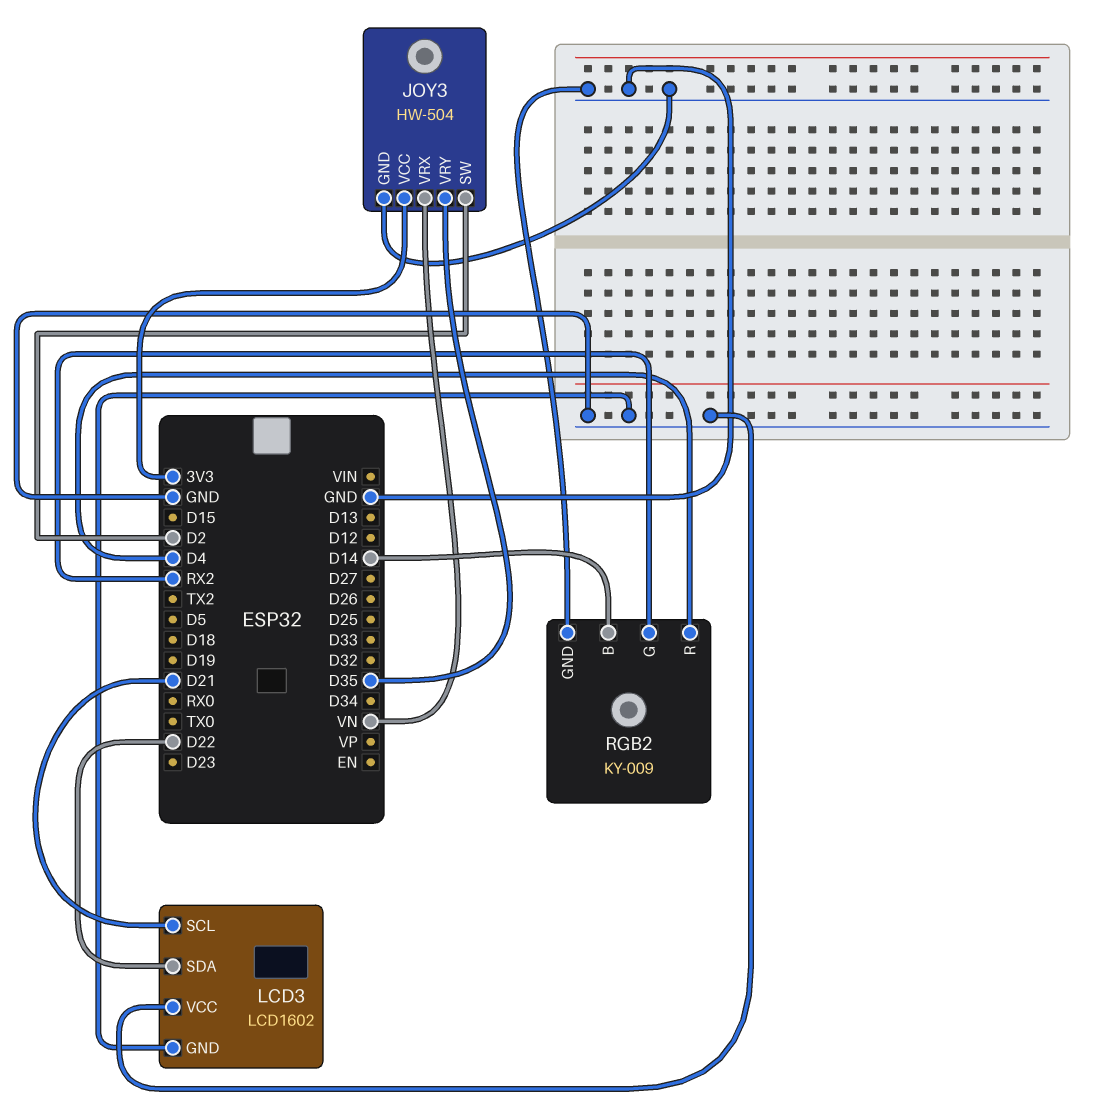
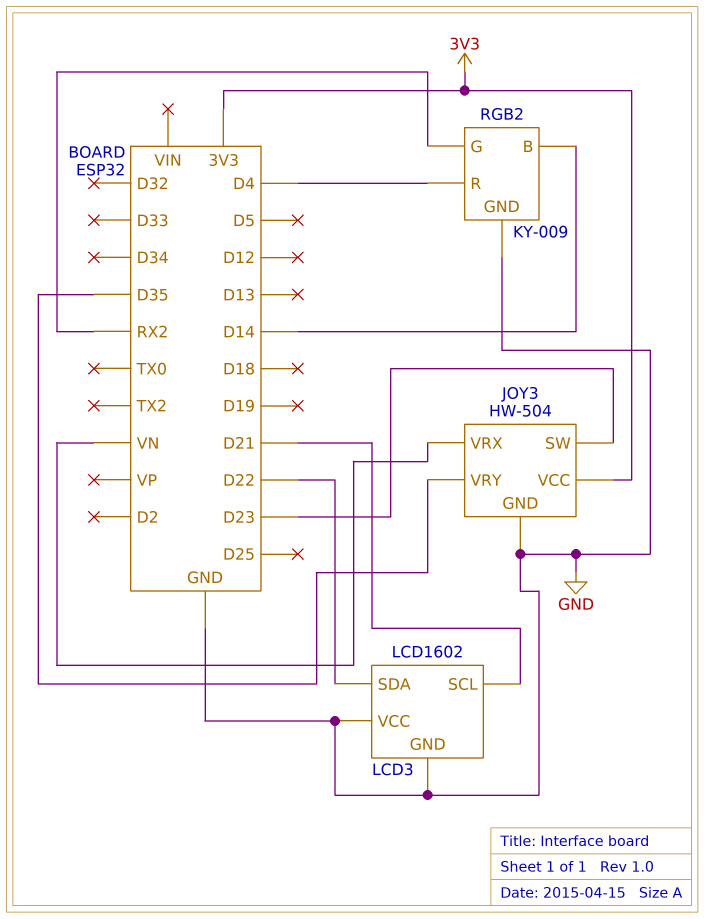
JOY3 pin SW: D2 -> D23

